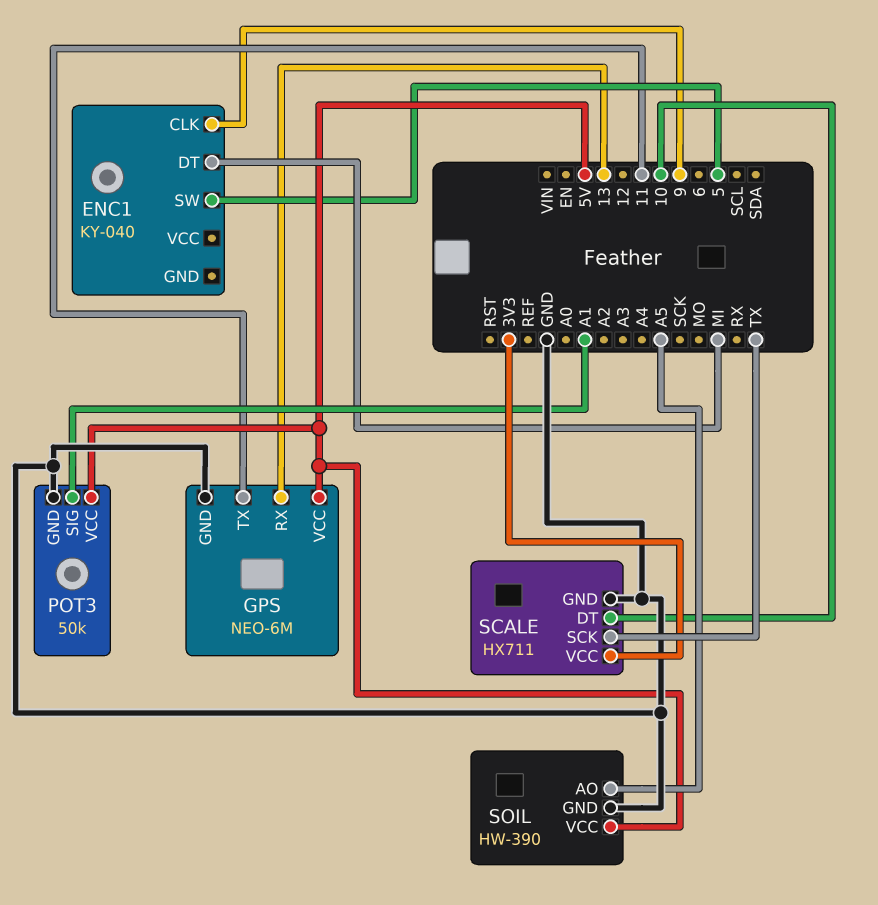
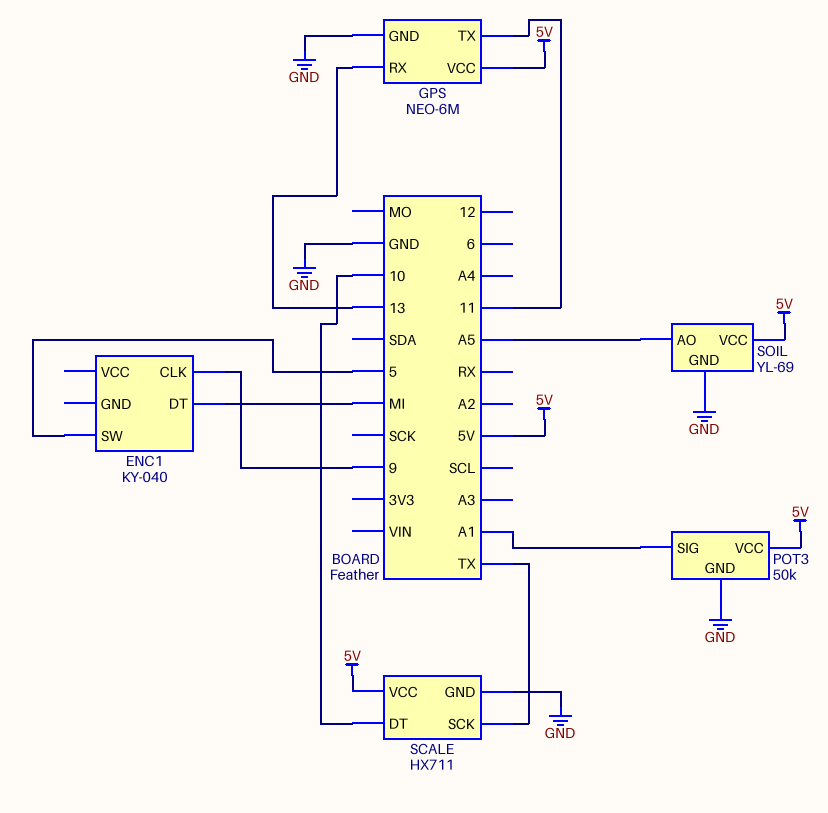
SCALE pin VCC: 3V3 -> 5V
SOIL: HW-390 -> YL-69

